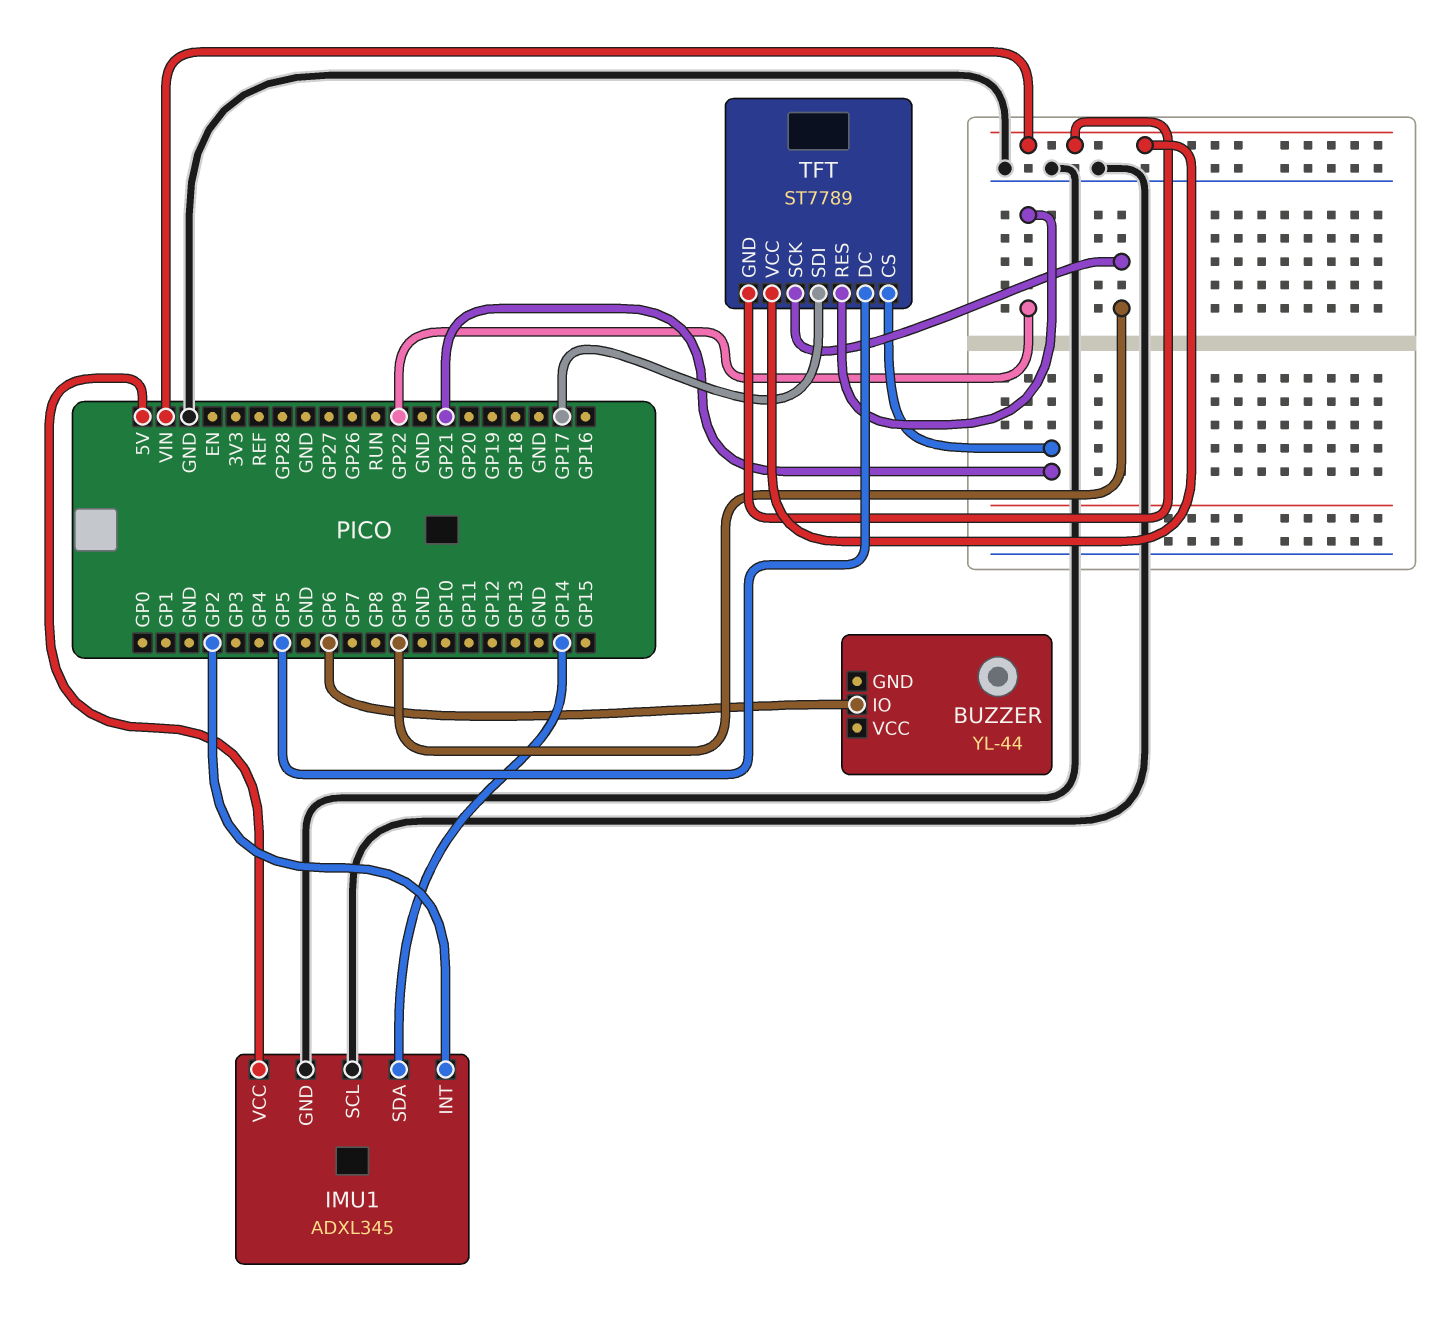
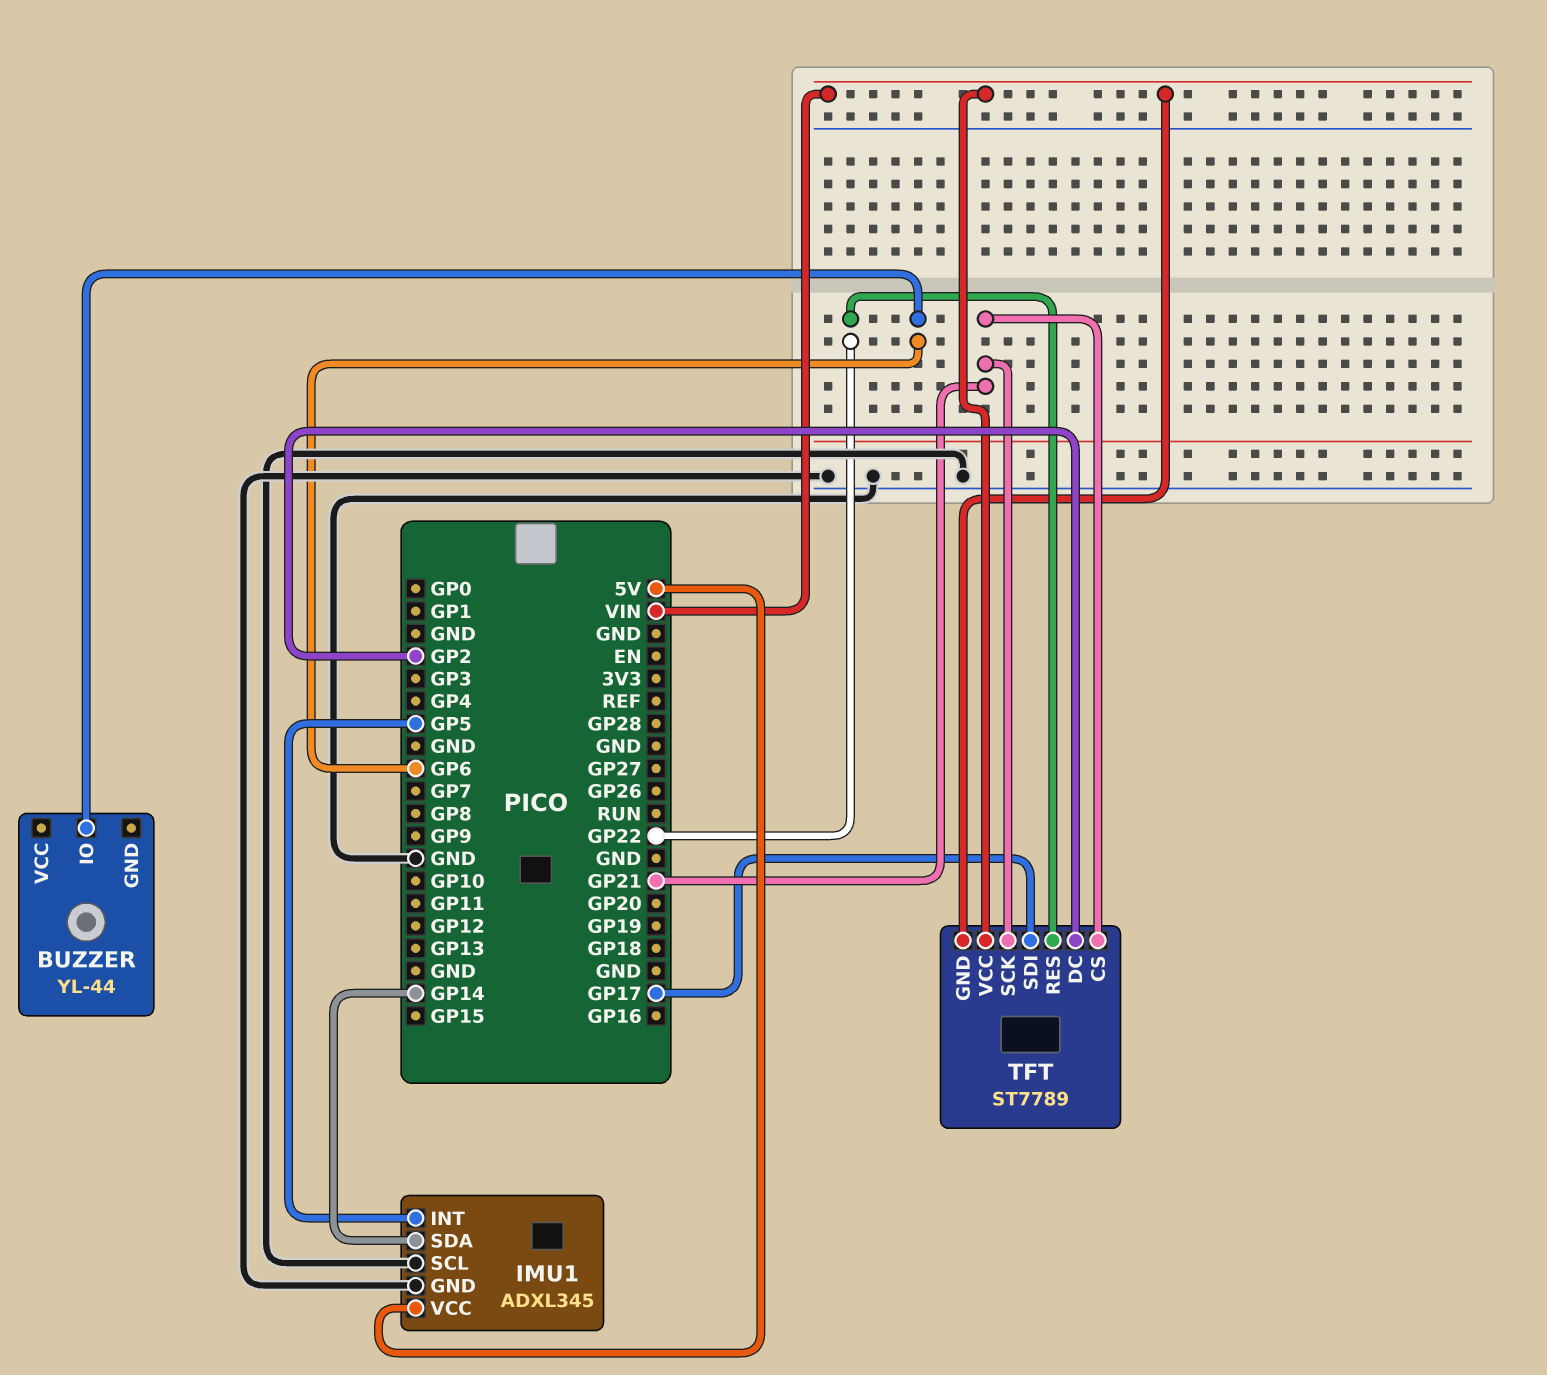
IMU1 pin INT: GP2 -> GP5
TFT pin DC: GP5 -> GP2
TFT pin SCK: GP9 -> GP21

